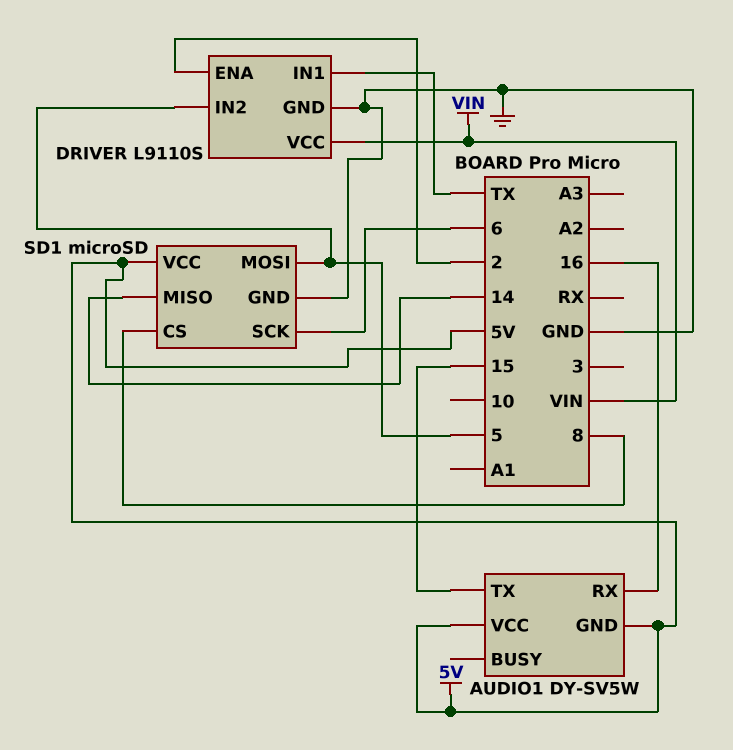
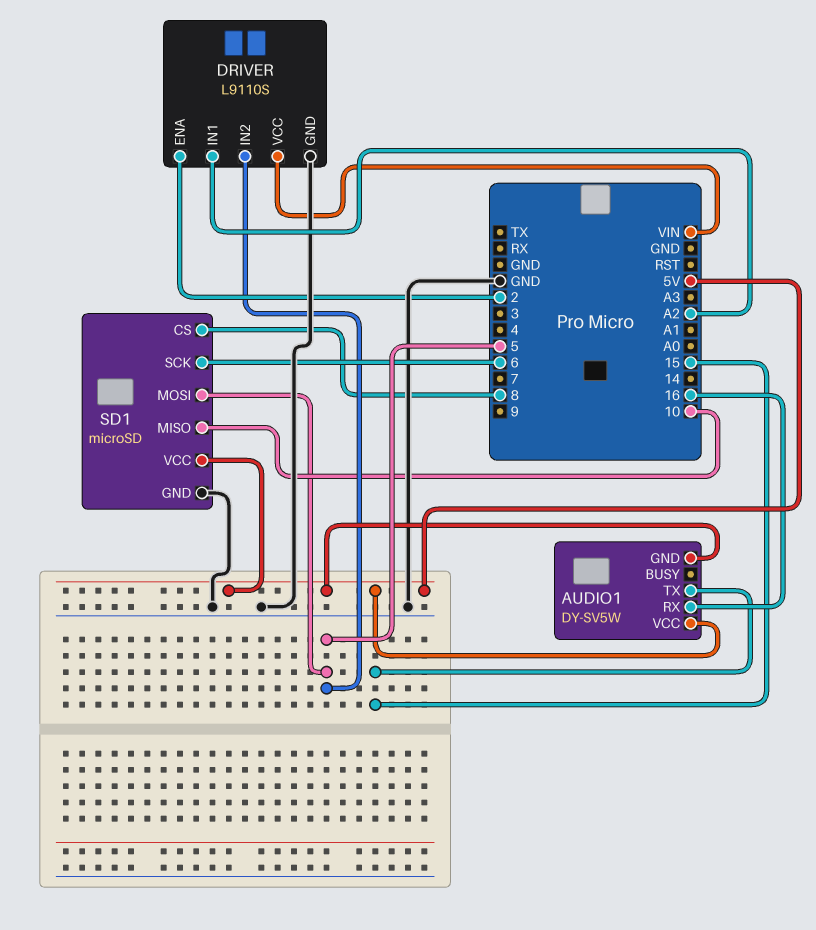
DRIVER pin IN1: TX -> A2
SD1 pin MISO: 14 -> 10

